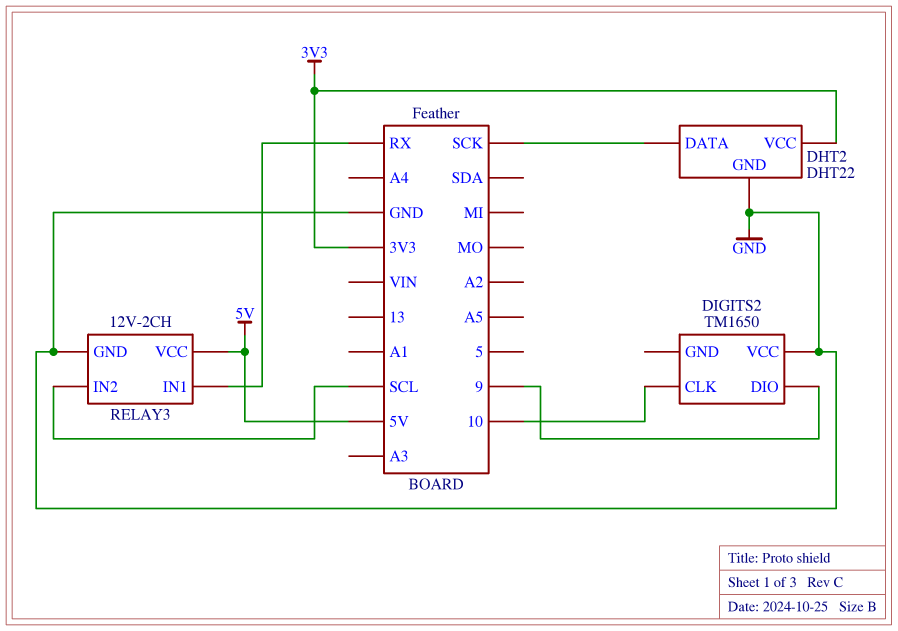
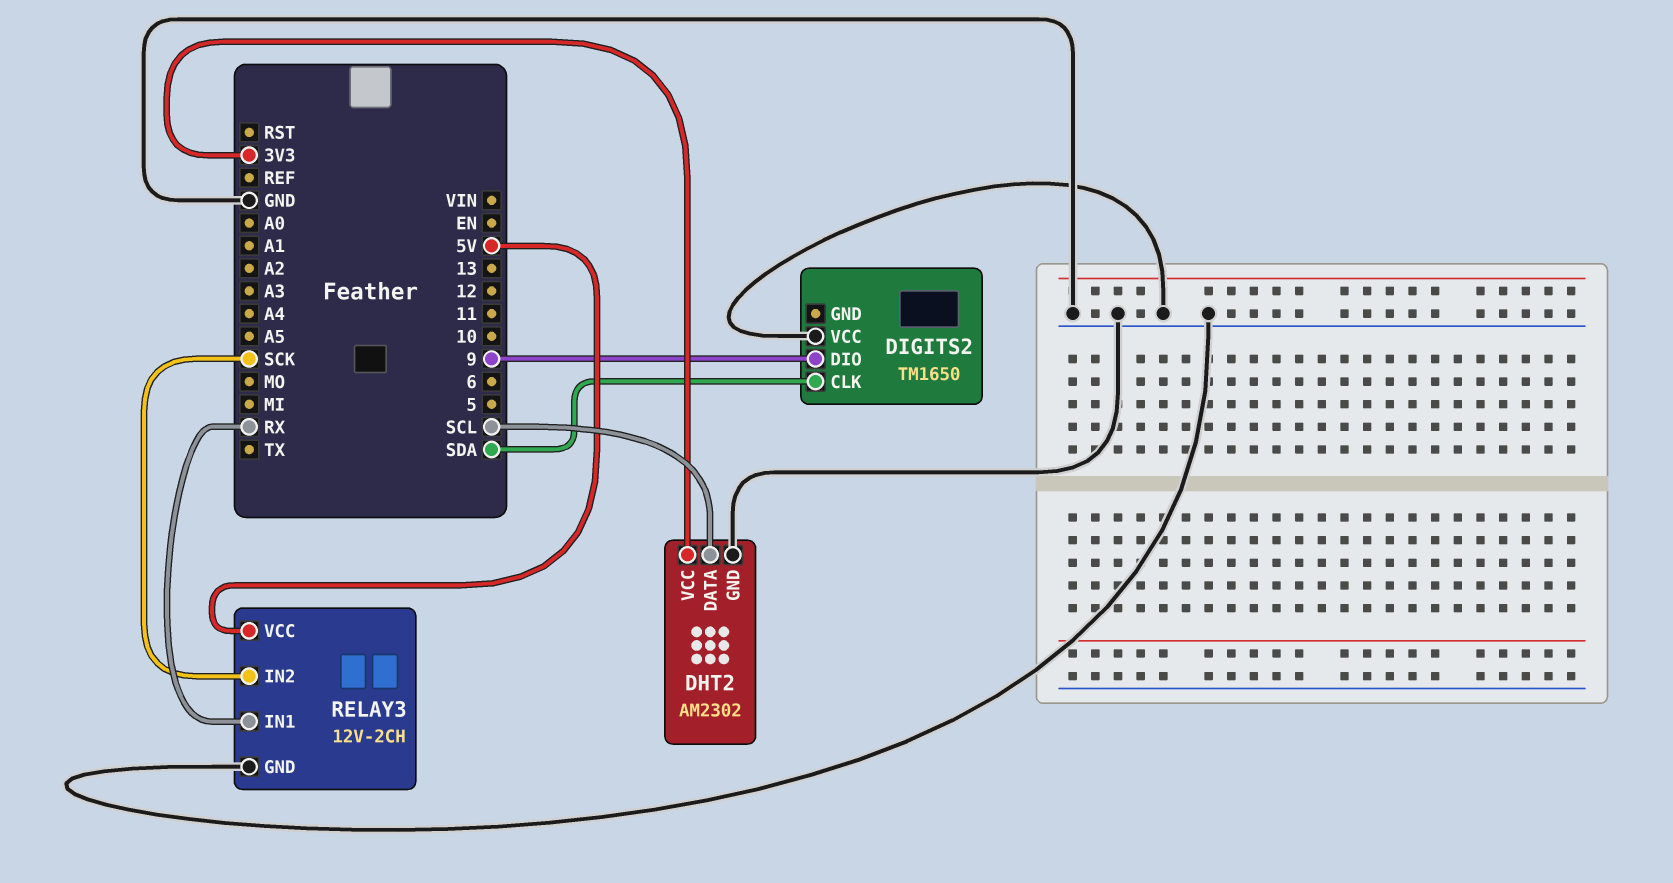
DHT2: DHT22 -> AM2302
DHT2 pin DATA: SCK -> SCL
DIGITS2 pin CLK: 10 -> SDA
RELAY3 pin IN2: SCL -> SCK

